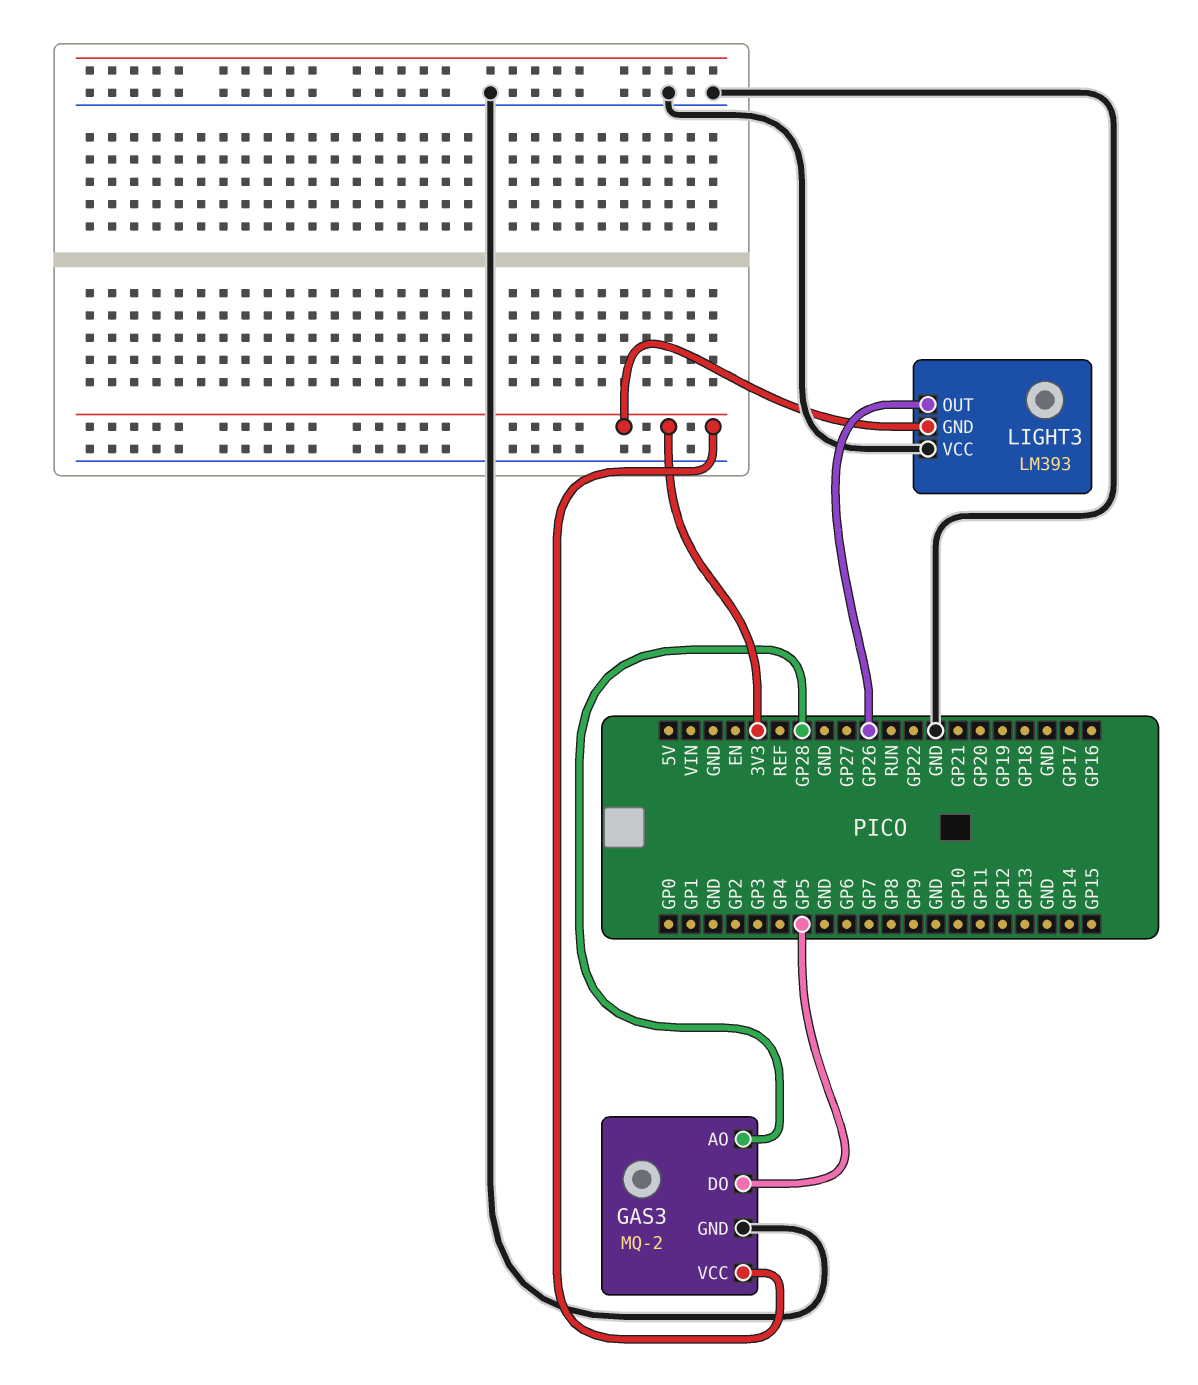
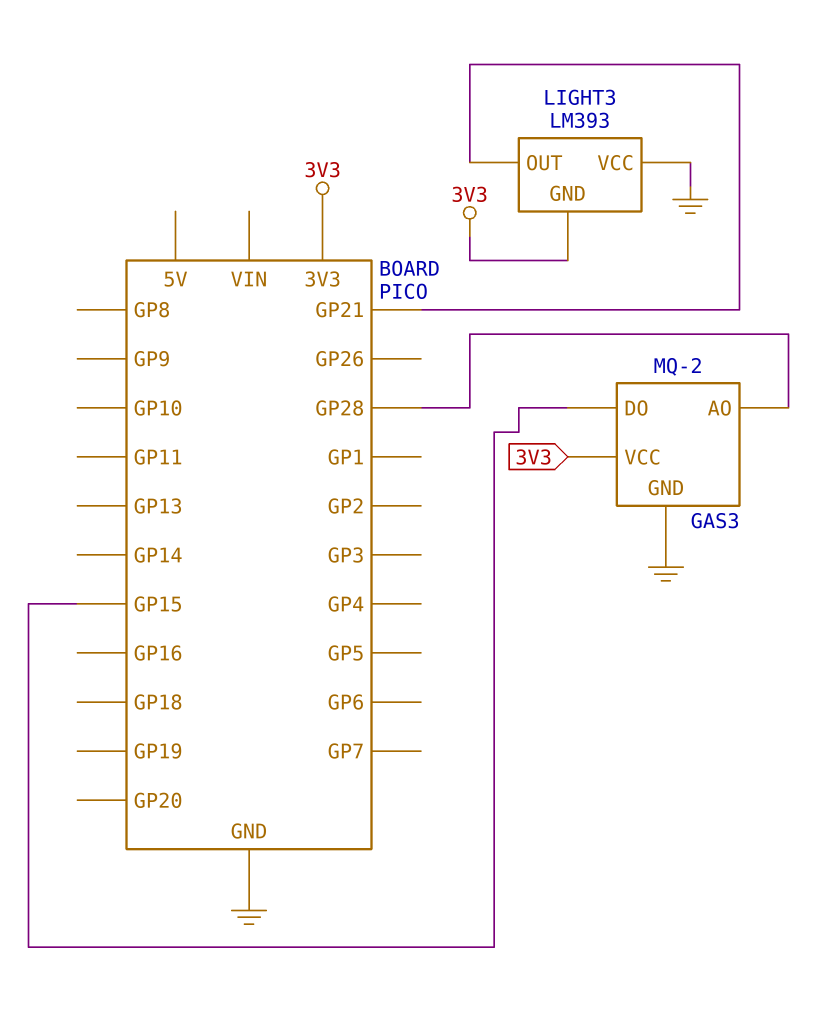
GAS3 pin DO: GP5 -> GP15
LIGHT3 pin OUT: GP26 -> GP21

